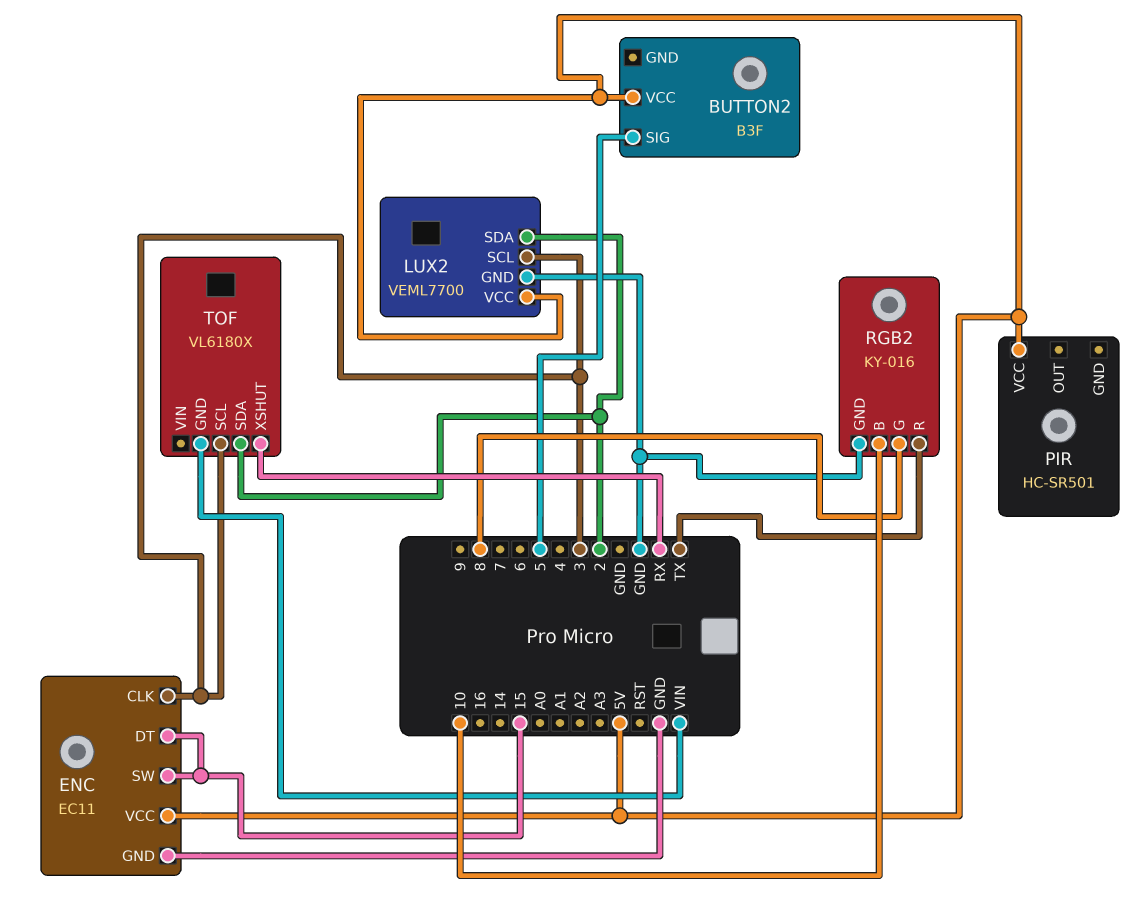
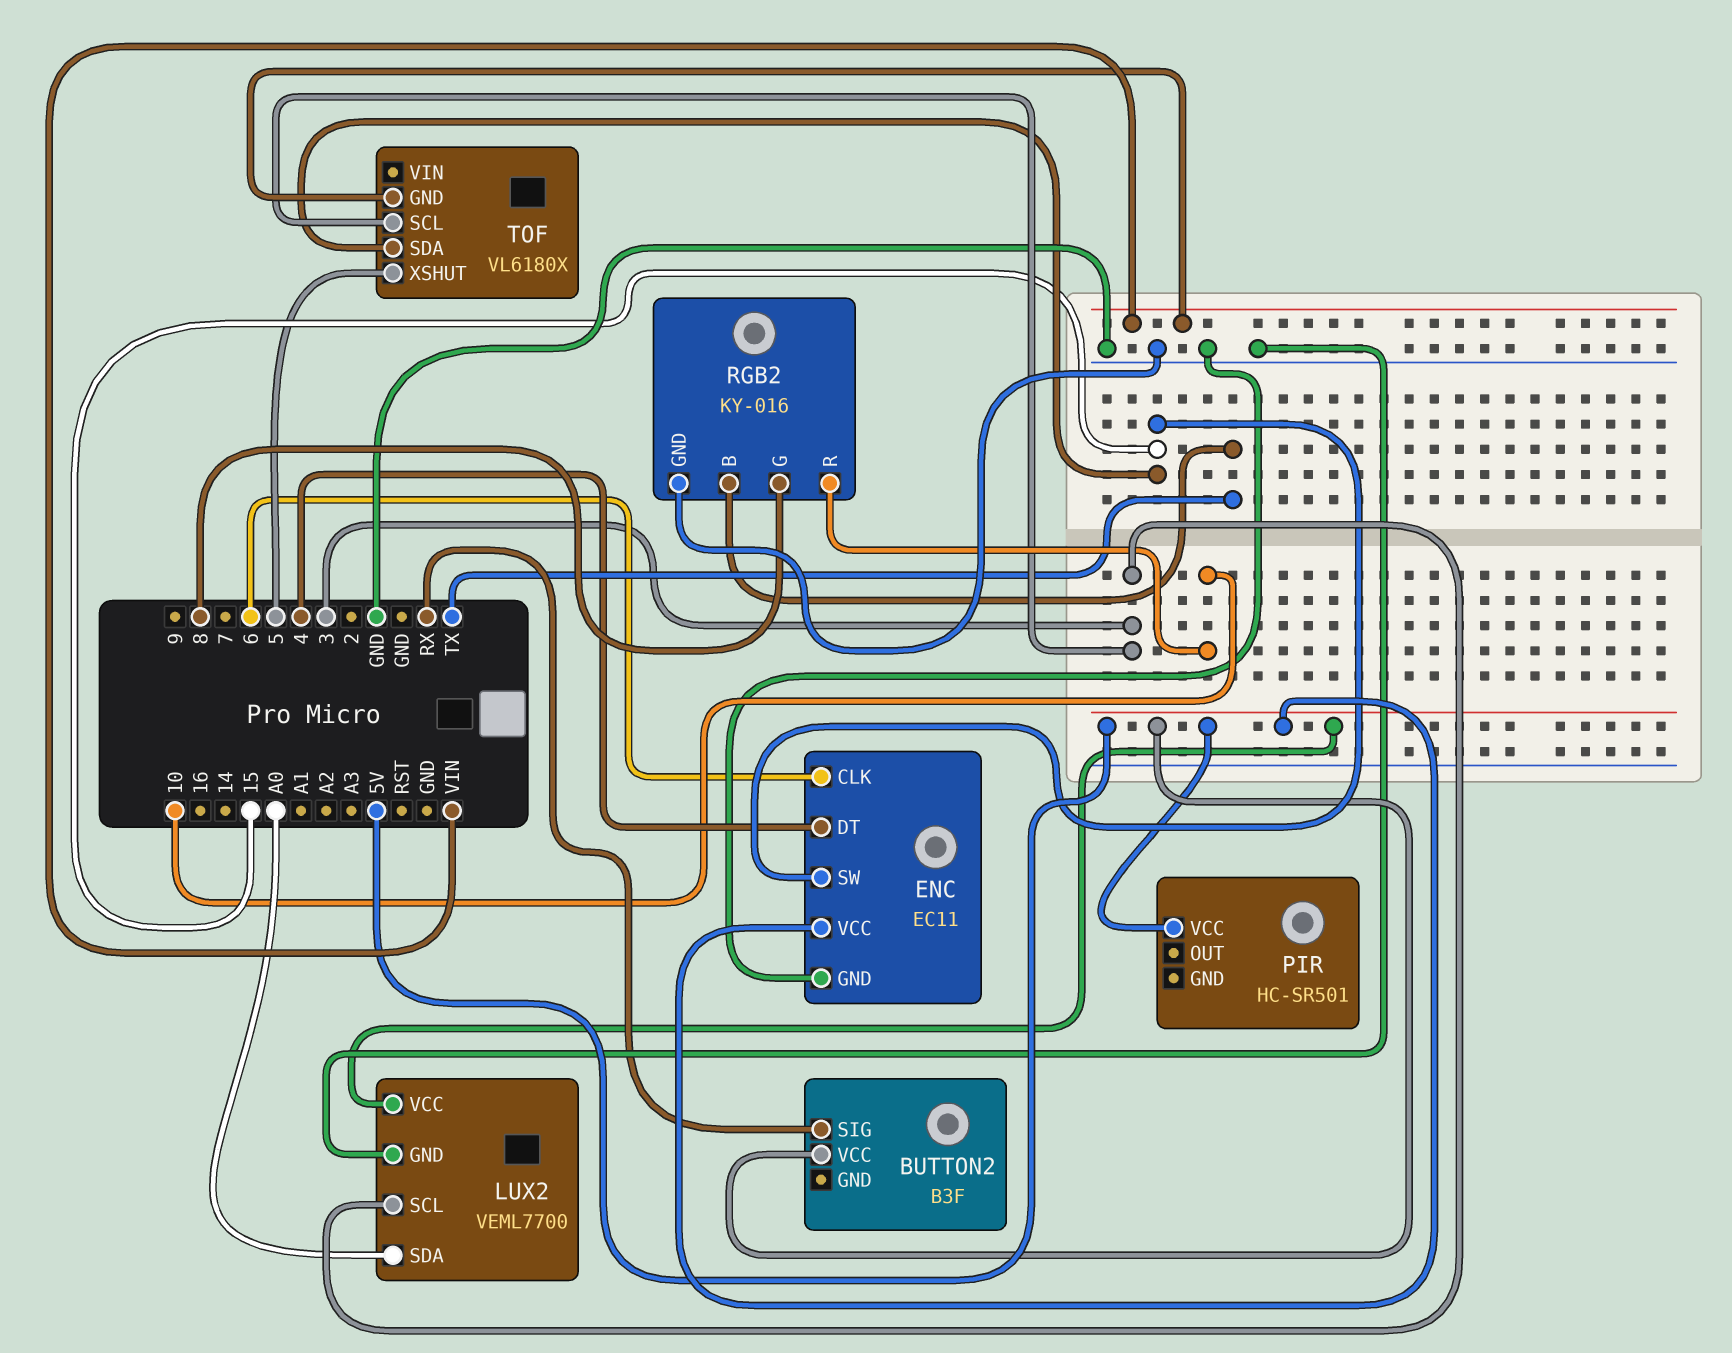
BUTTON2 pin SIG: 5 -> RX
ENC pin CLK: 3 -> 6
ENC pin DT: 15 -> 4
LUX2 pin SDA: 2 -> A0
RGB2 pin B: 10 -> TX
RGB2 pin R: TX -> 10
TOF pin SDA: 2 -> 15
TOF pin XSHUT: RX -> 5

